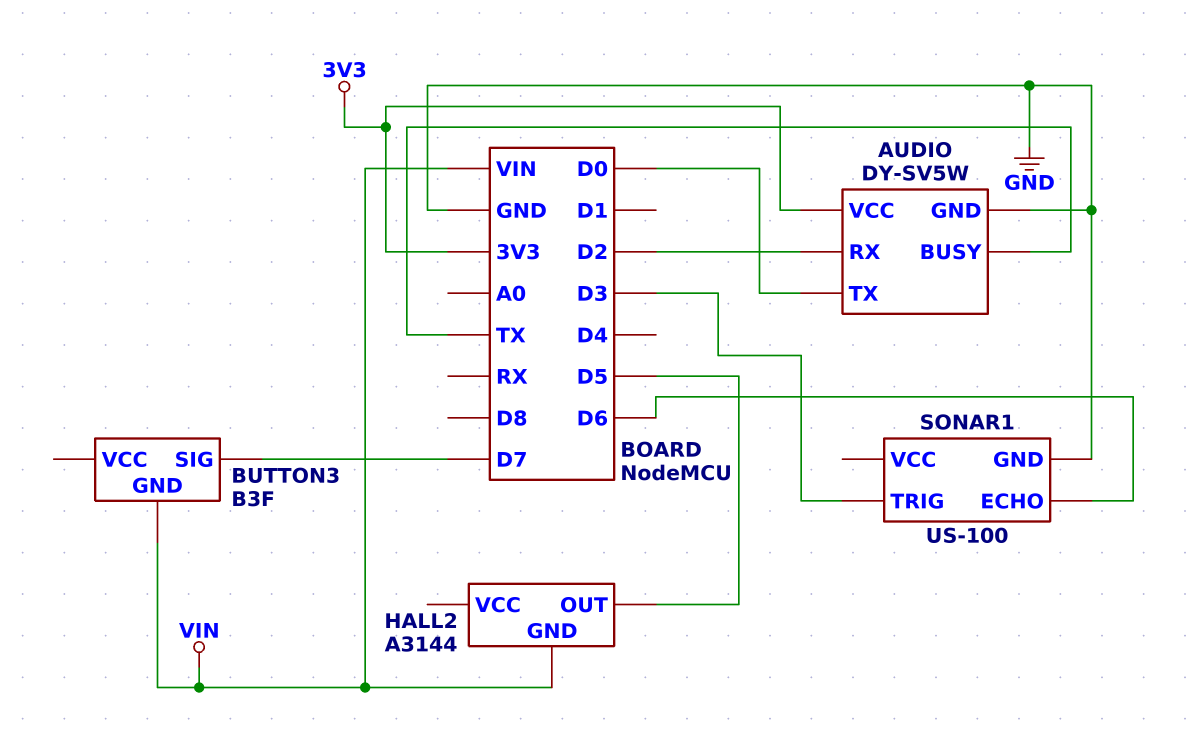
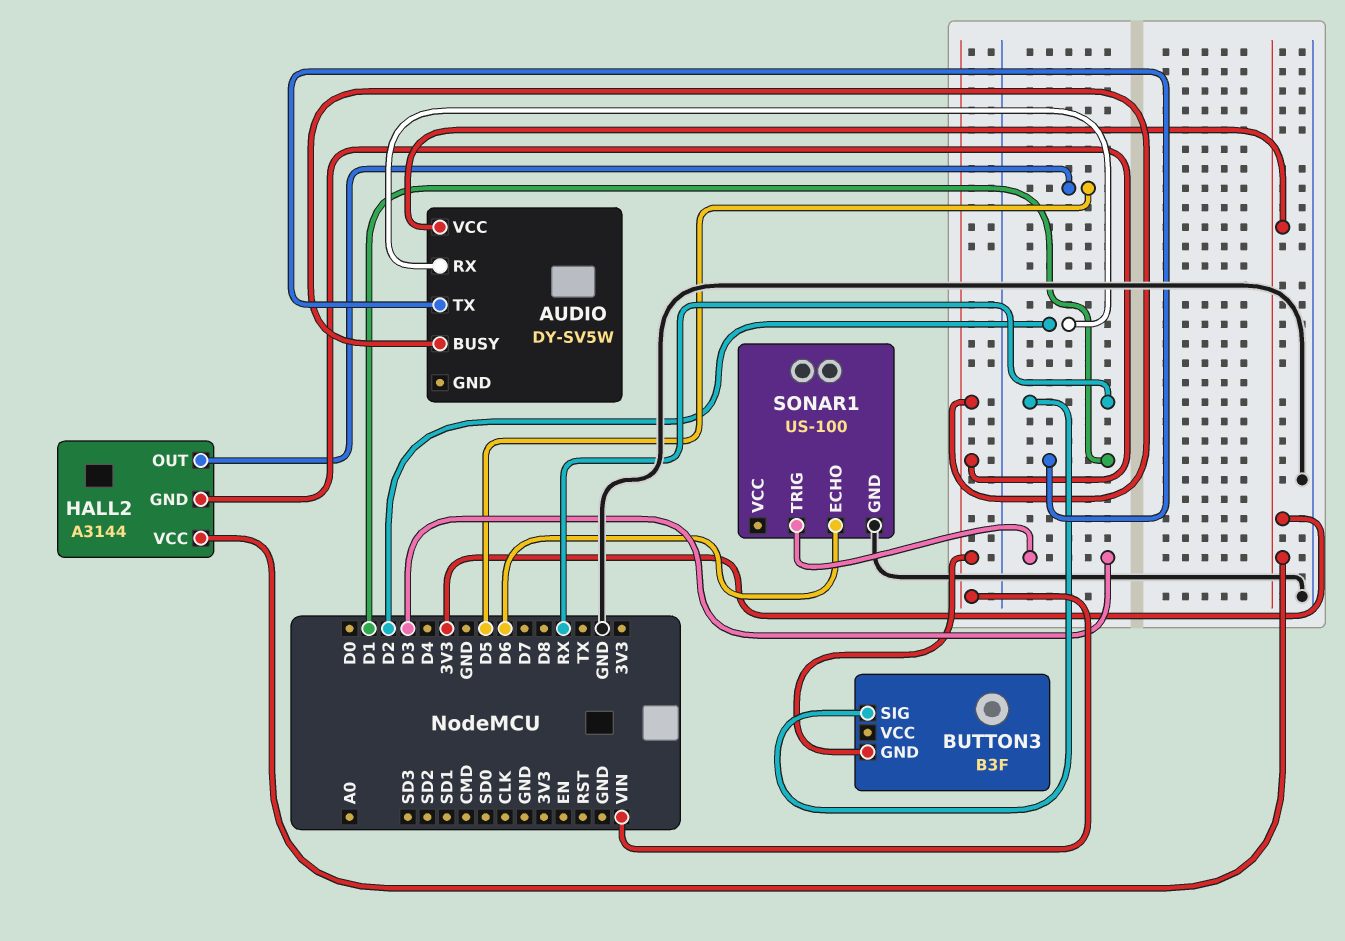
AUDIO pin BUSY: TX -> VIN
AUDIO pin GND: GND -> none
AUDIO pin TX: D0 -> D1
BUTTON3 pin SIG: D7 -> RX
HALL2 pin VCC: none -> 3V3

